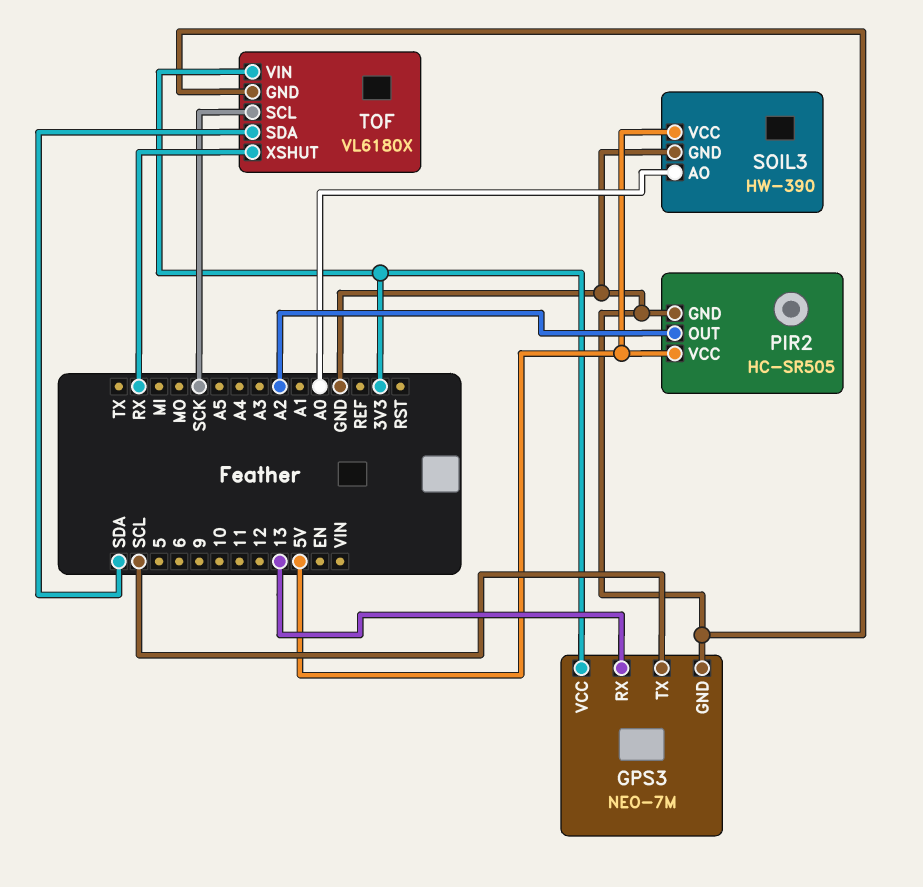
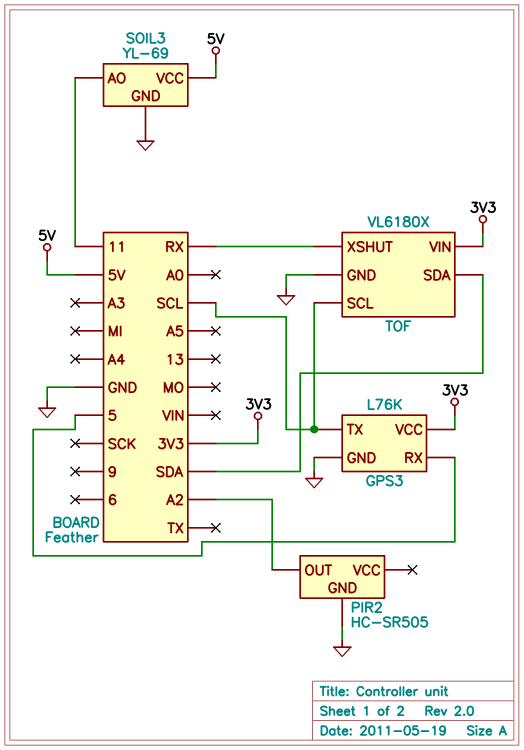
GPS3: NEO-7M -> L76K
GPS3 pin RX: 13 -> 5
PIR2 pin VCC: 5V -> none
SOIL3: HW-390 -> YL-69
SOIL3 pin AO: A0 -> 11
TOF pin SCL: SCK -> SCL

